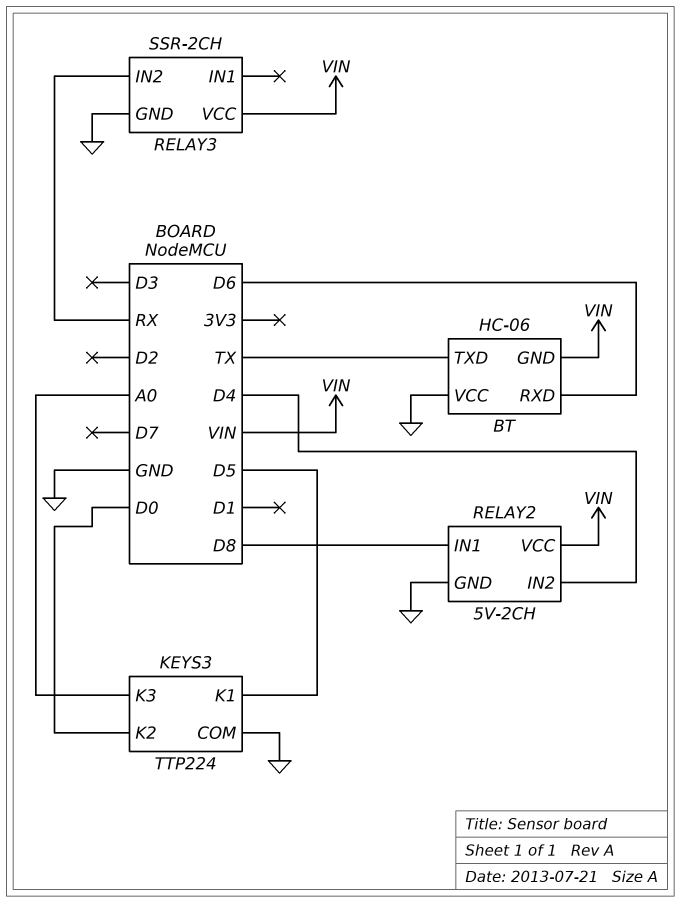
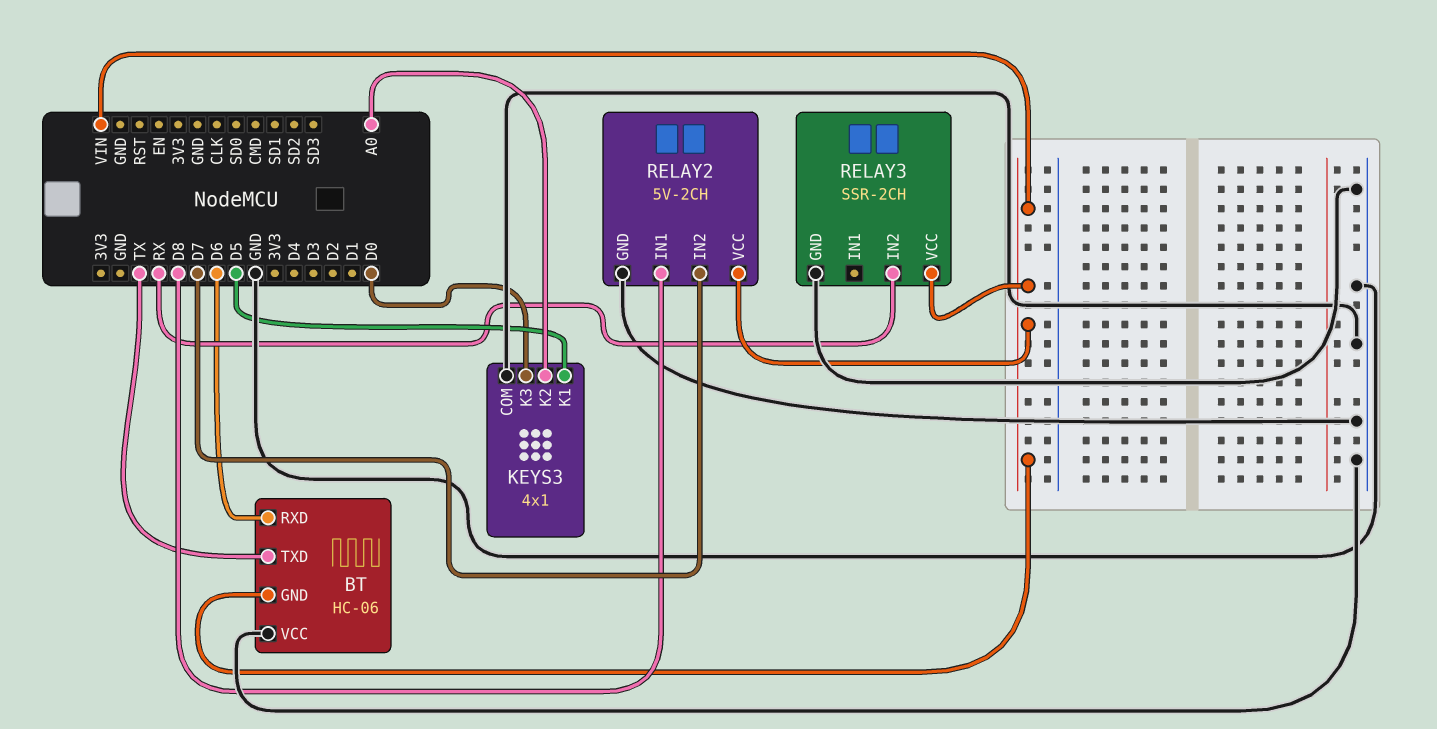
KEYS3: TTP224 -> 4x1
KEYS3 pin K2: D0 -> A0
KEYS3 pin K3: A0 -> D0
RELAY2 pin IN2: D4 -> D7

